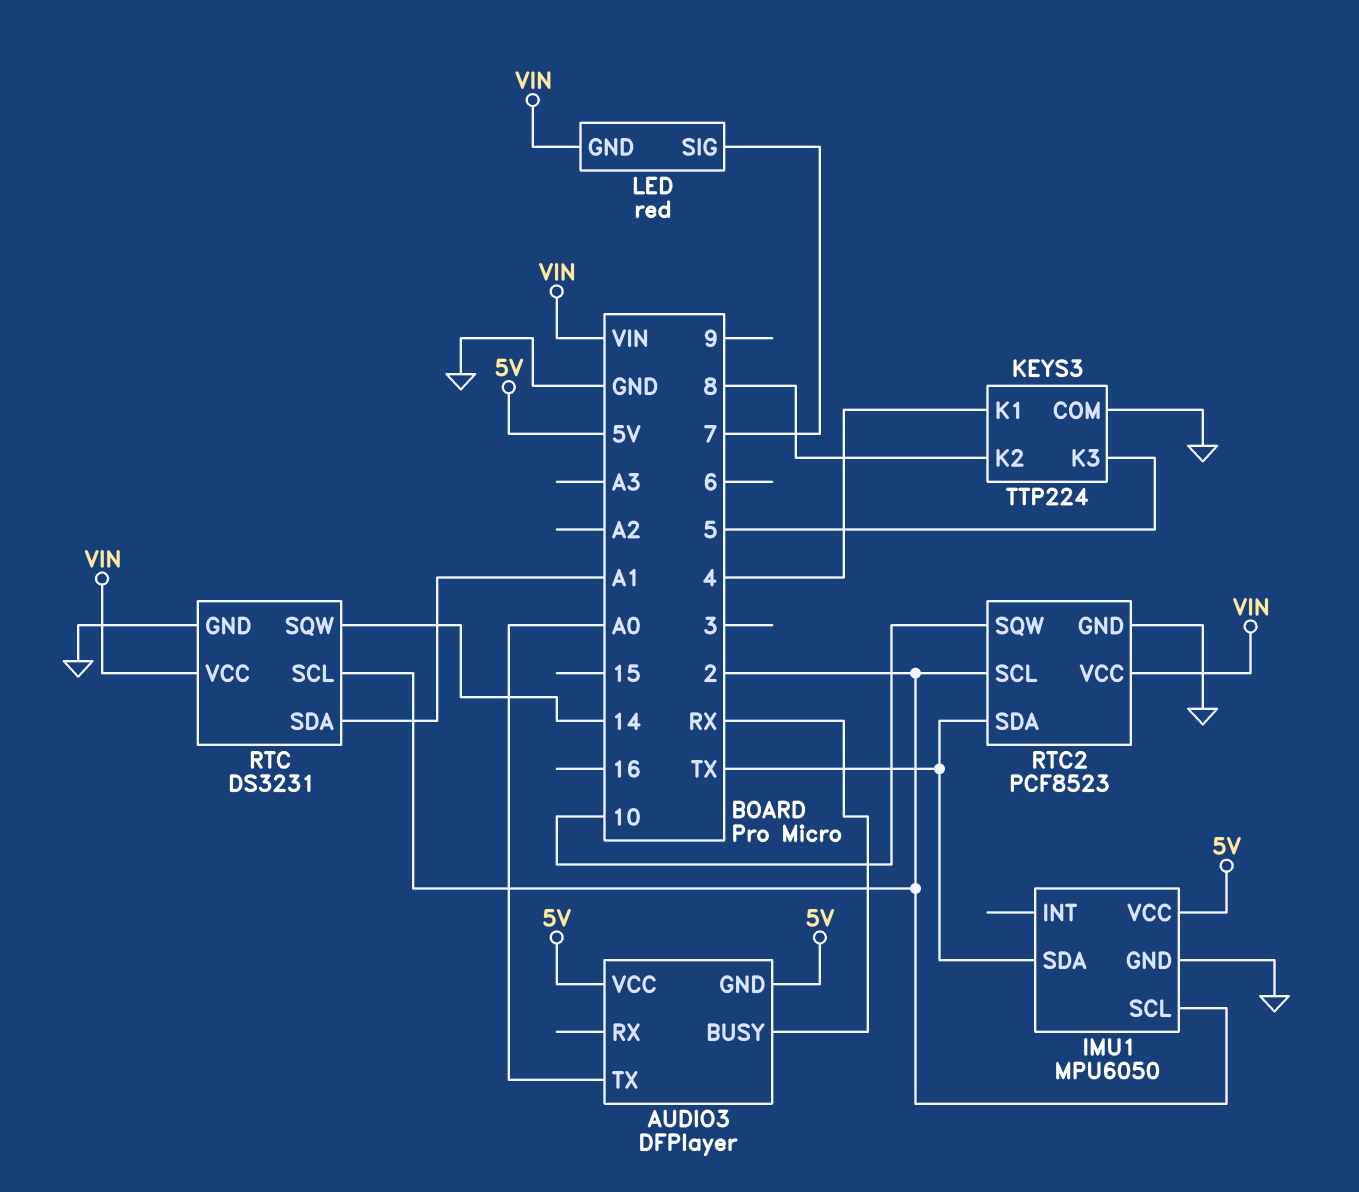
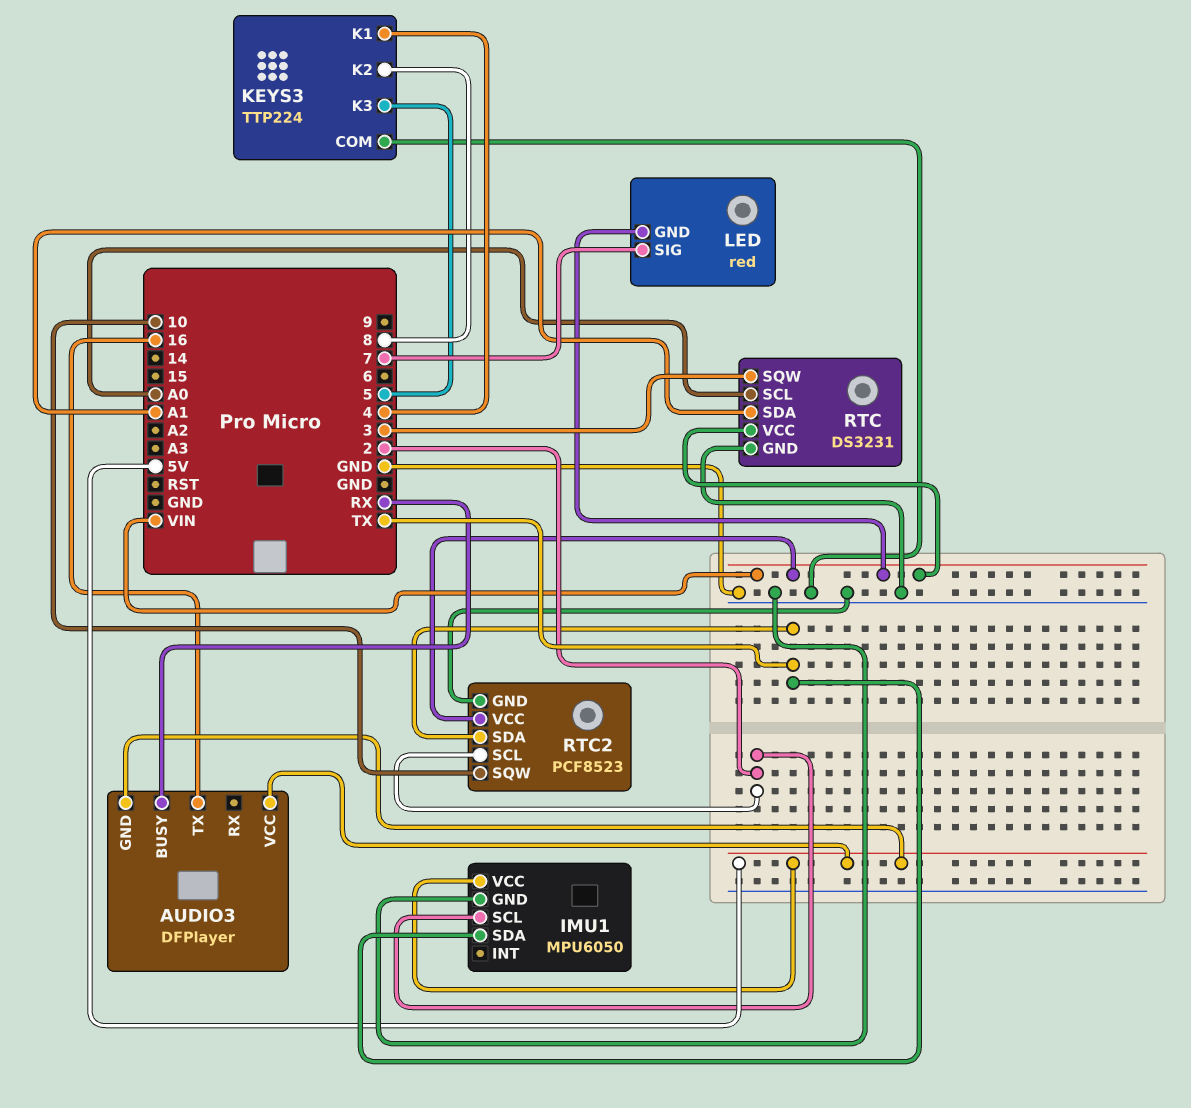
AUDIO3 pin TX: A0 -> 16
RTC pin SCL: 2 -> A0
RTC pin SQW: 14 -> 3

